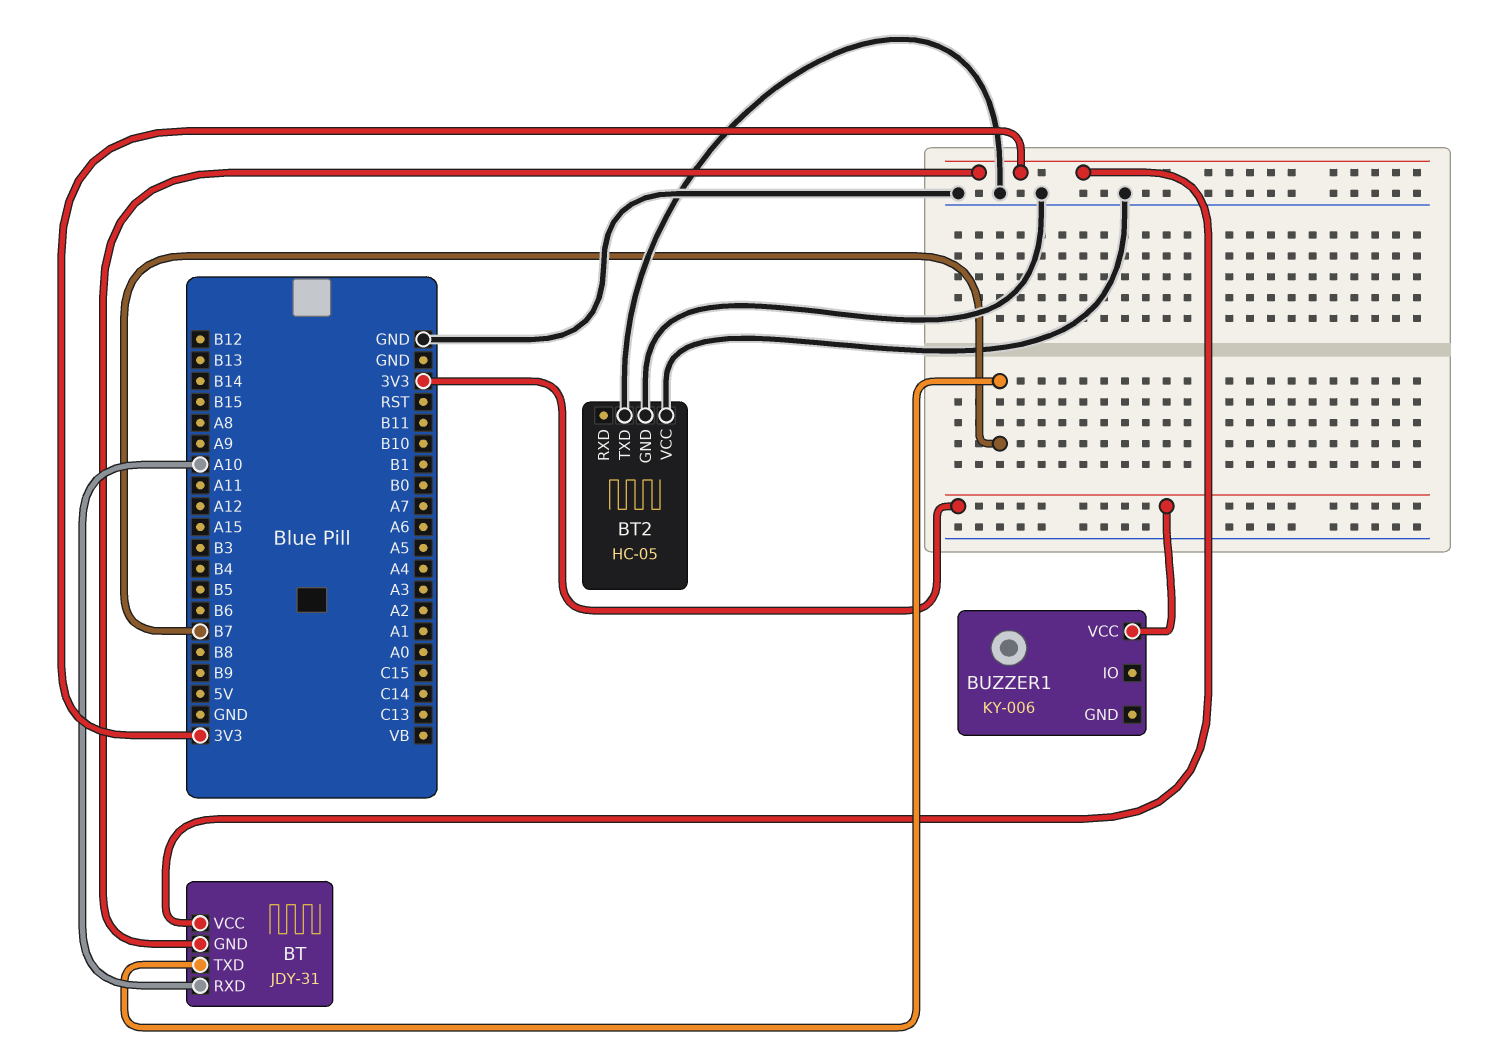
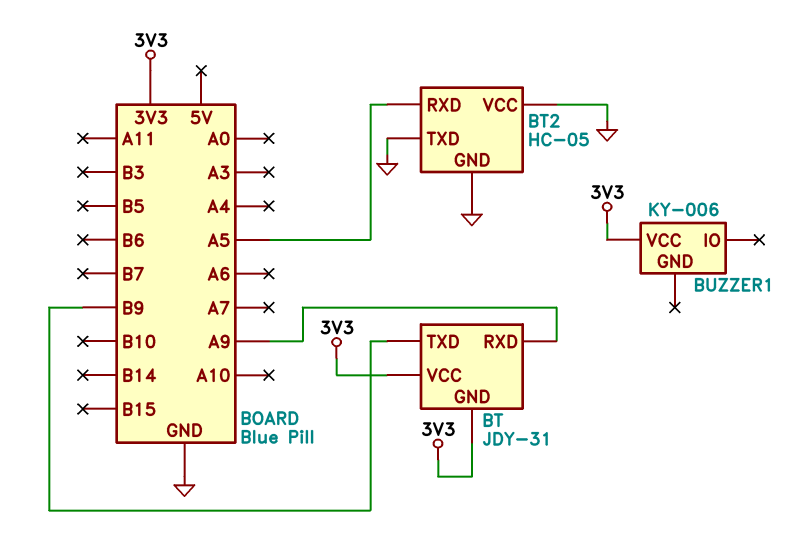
BT pin RXD: A10 -> A9
BT pin TXD: B7 -> B9
BT2 pin RXD: none -> A5

